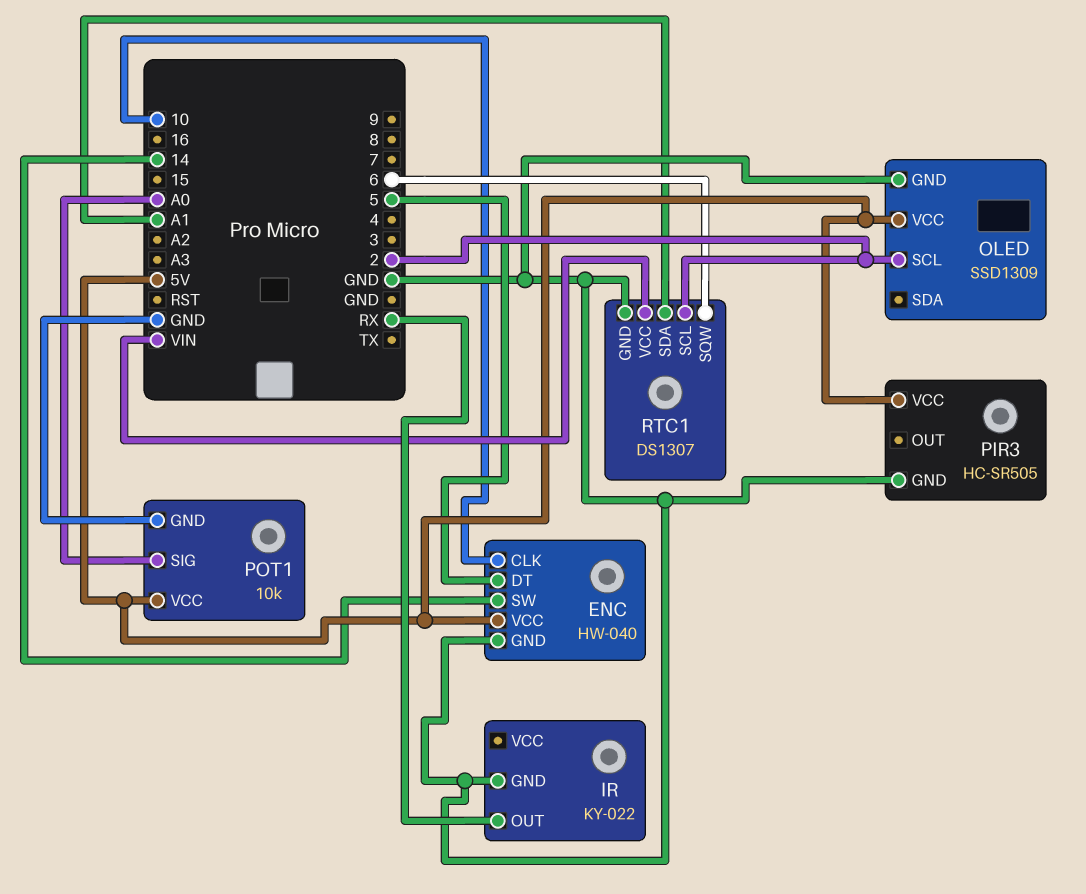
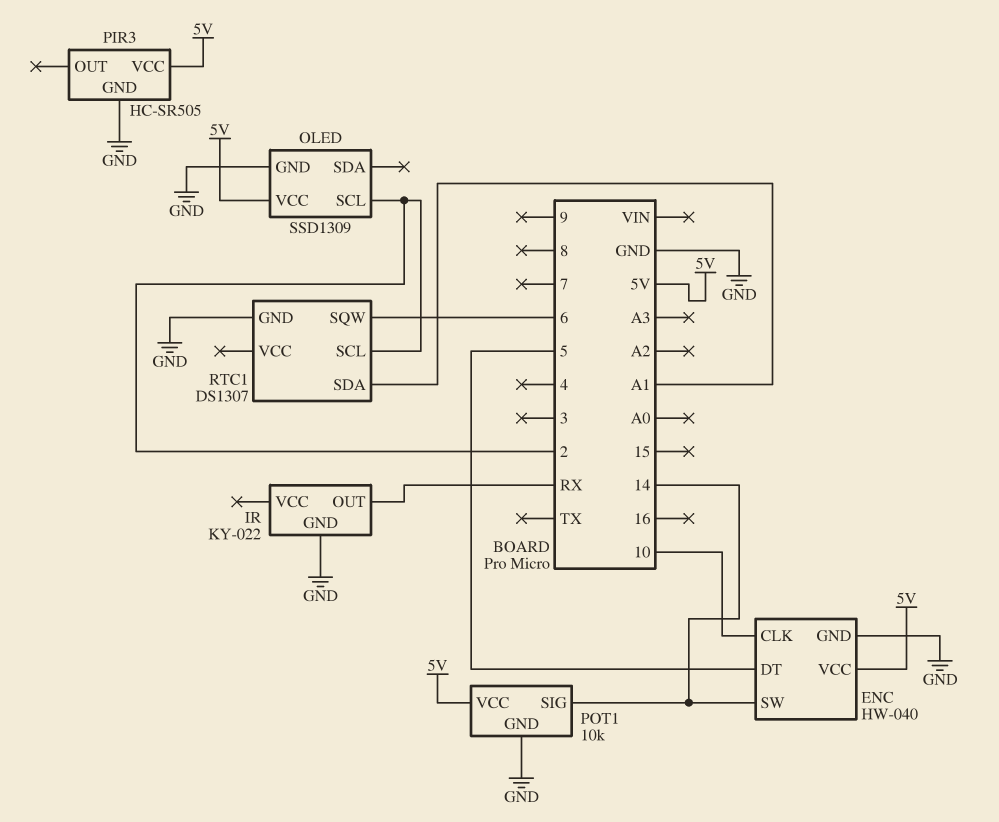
POT1 pin SIG: A0 -> 14
RTC1 pin VCC: VIN -> none

